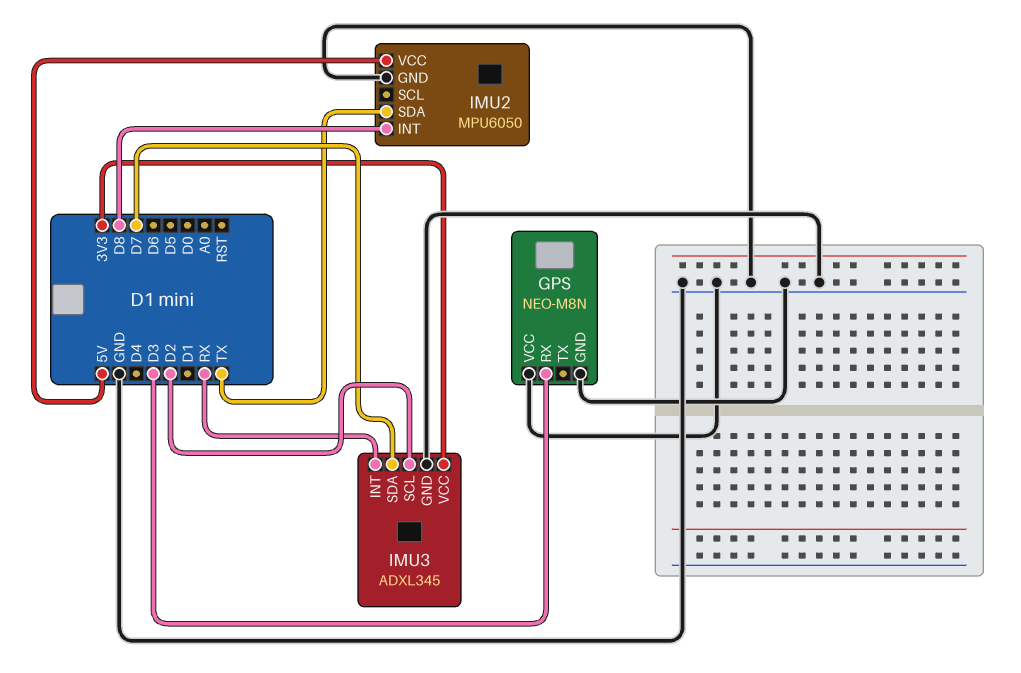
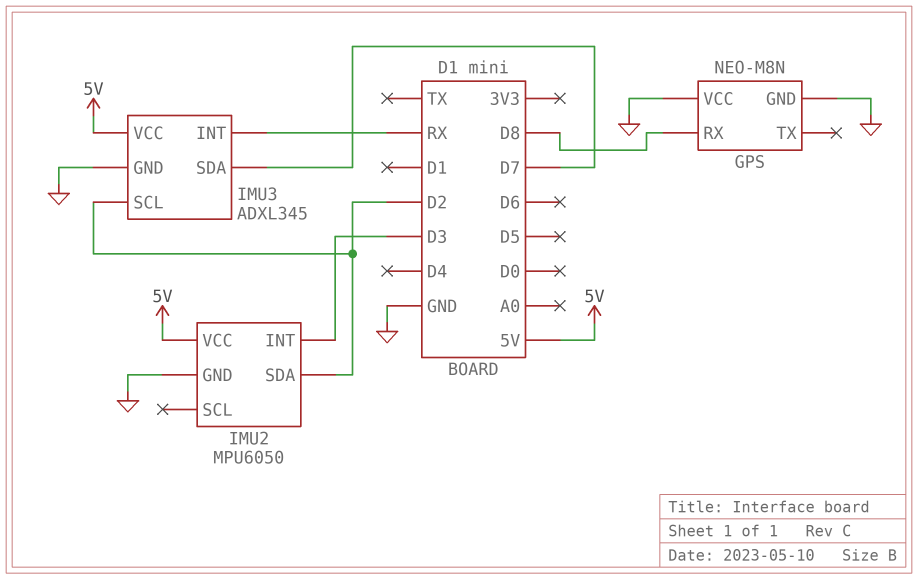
GPS pin RX: D3 -> D8
IMU2 pin INT: D8 -> D3
IMU2 pin SDA: TX -> D2
IMU3 pin VCC: 3V3 -> 5V

